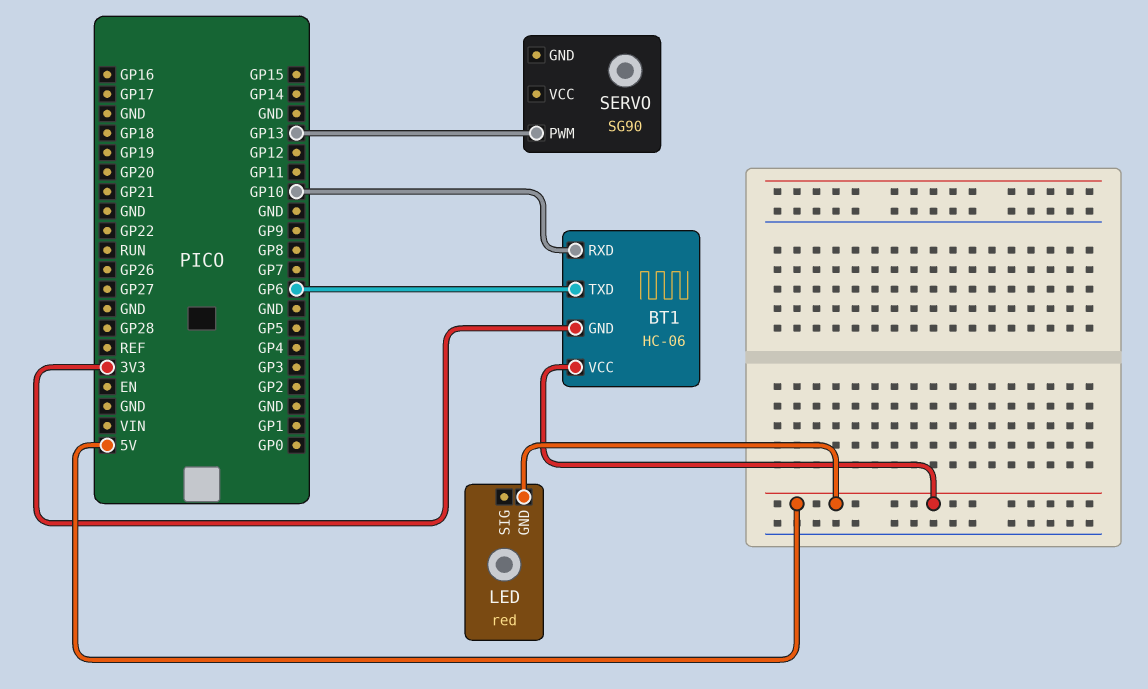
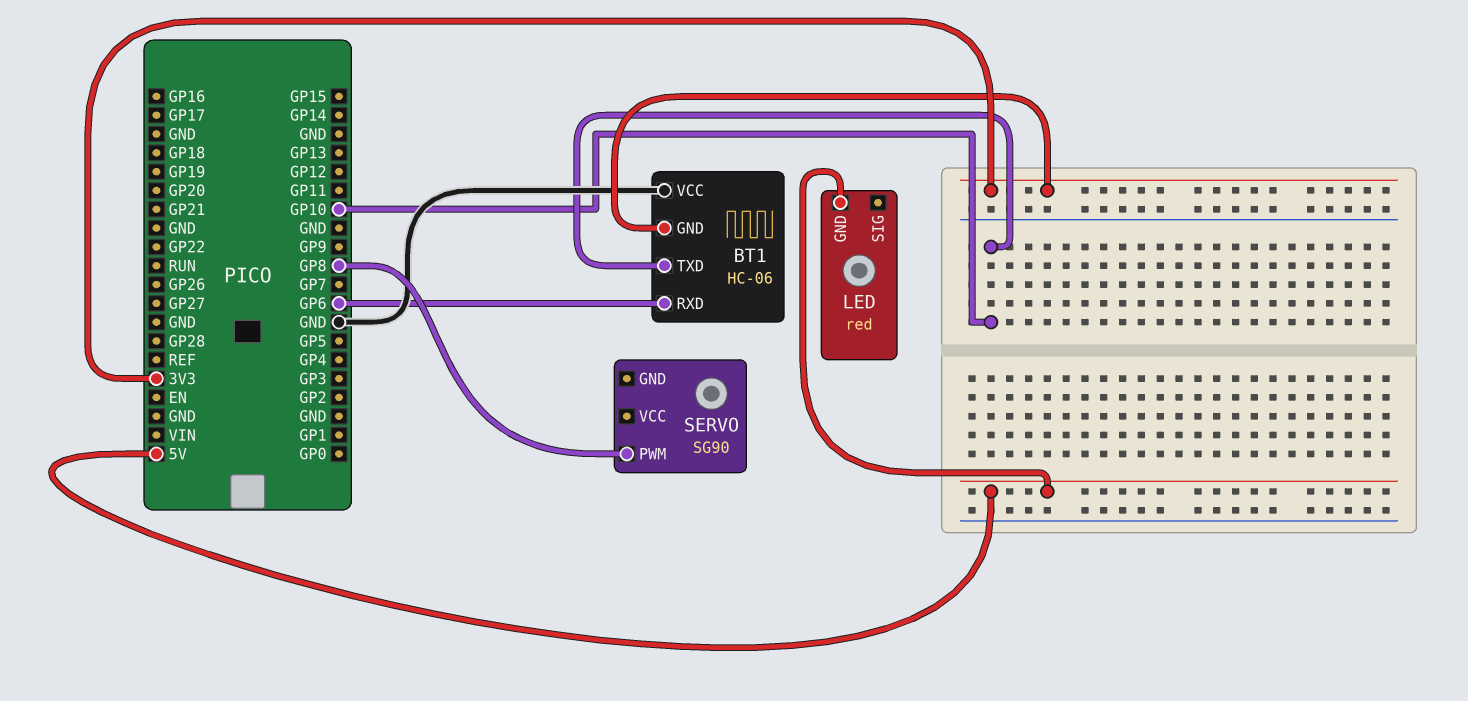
BT1 pin RXD: GP10 -> GP6
BT1 pin TXD: GP6 -> GP10
BT1 pin VCC: 5V -> GND
SERVO pin PWM: GP13 -> GP8

